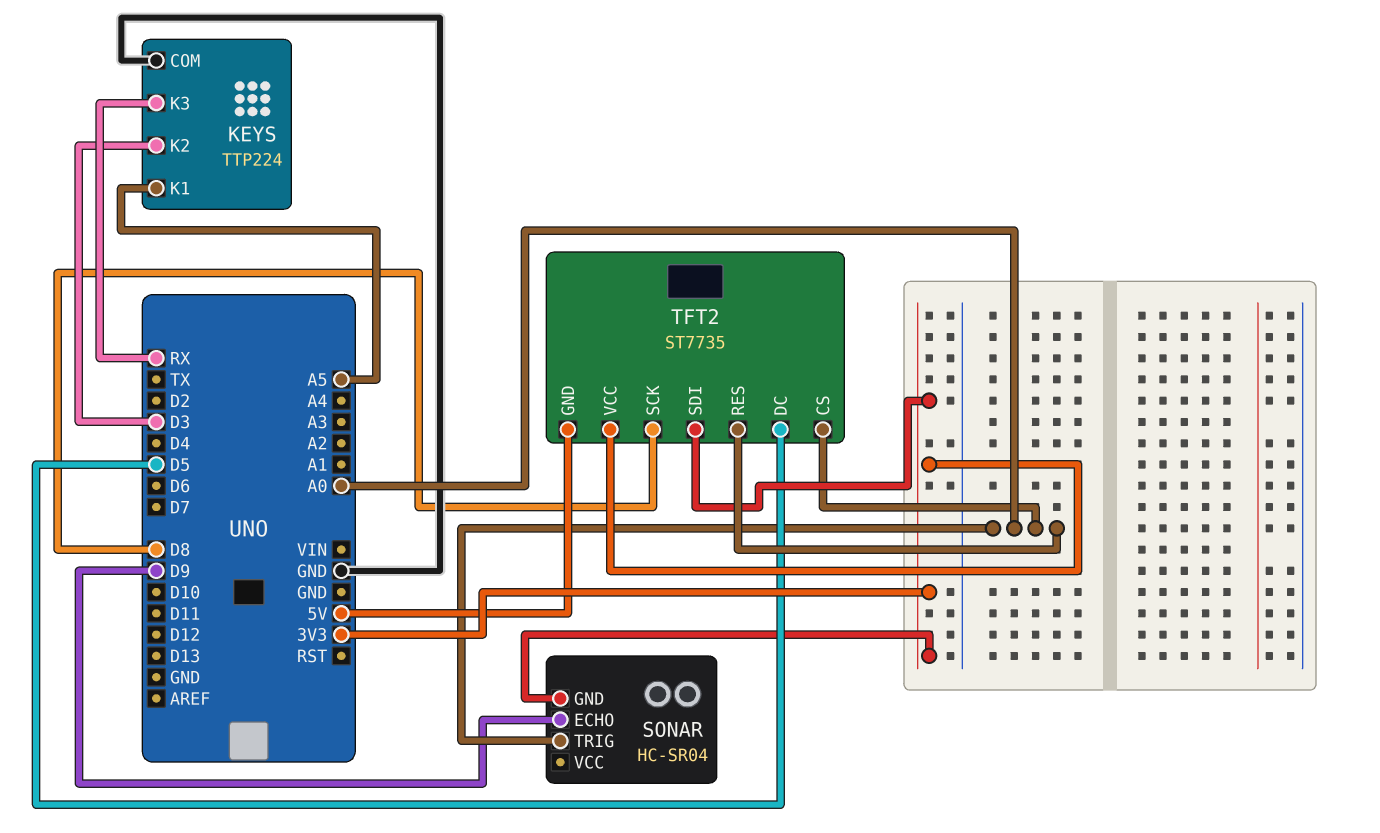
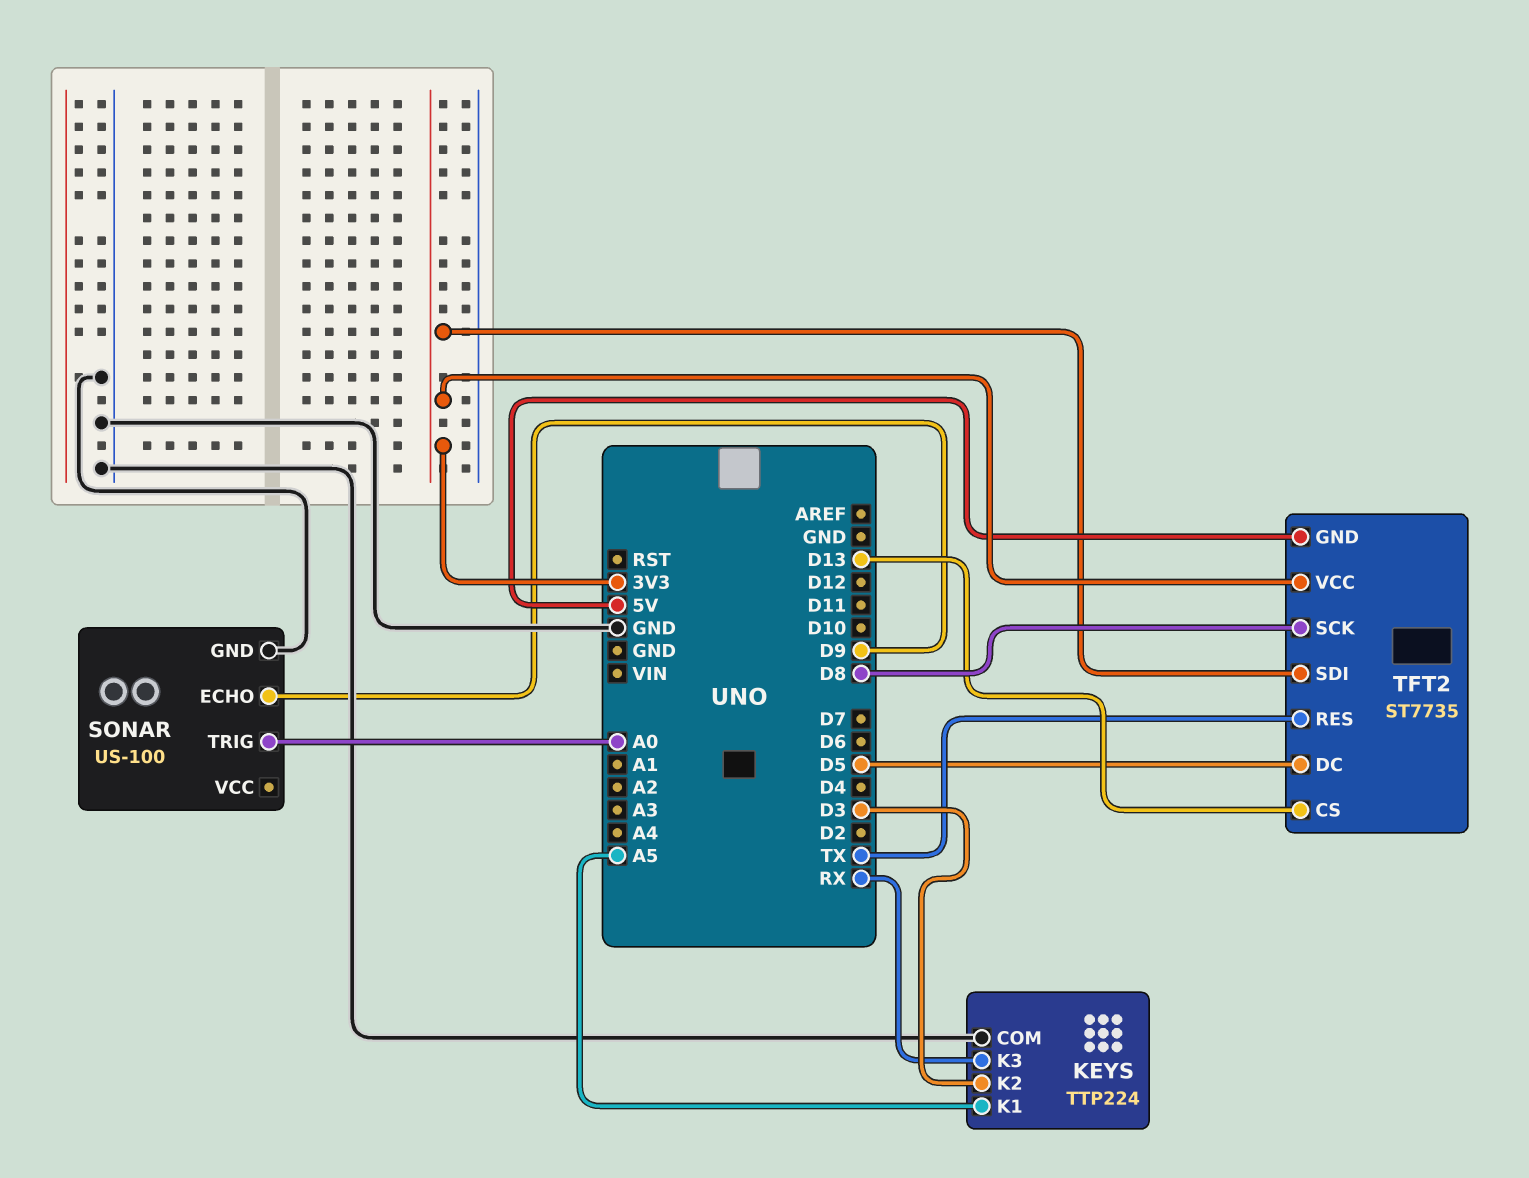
SONAR: HC-SR04 -> US-100
SONAR pin GND: 3V3 -> GND
TFT2 pin CS: A0 -> D13
TFT2 pin RES: A0 -> TX

